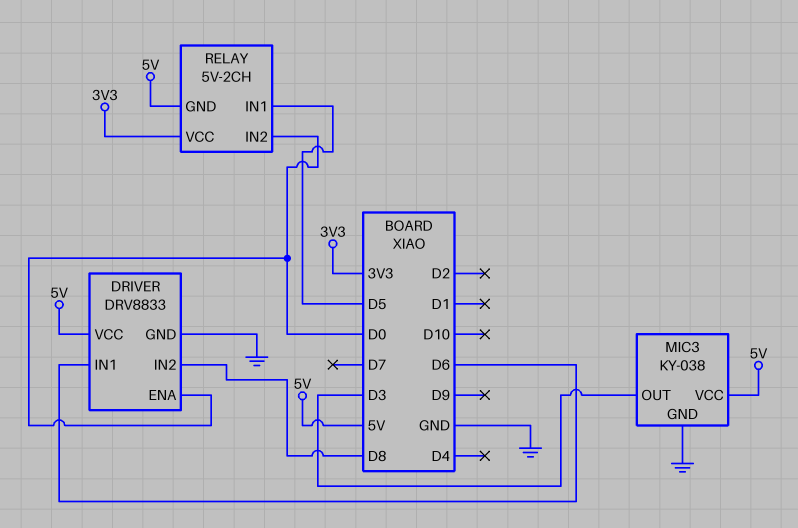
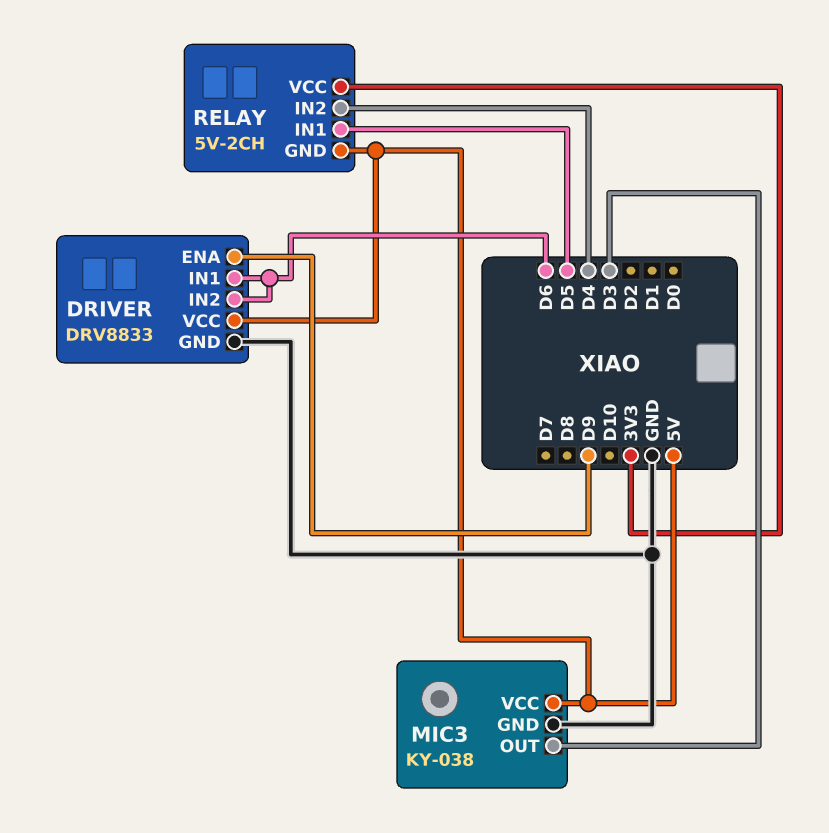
DRIVER pin ENA: D0 -> D9
DRIVER pin IN2: D8 -> D6
RELAY pin IN2: D0 -> D4

